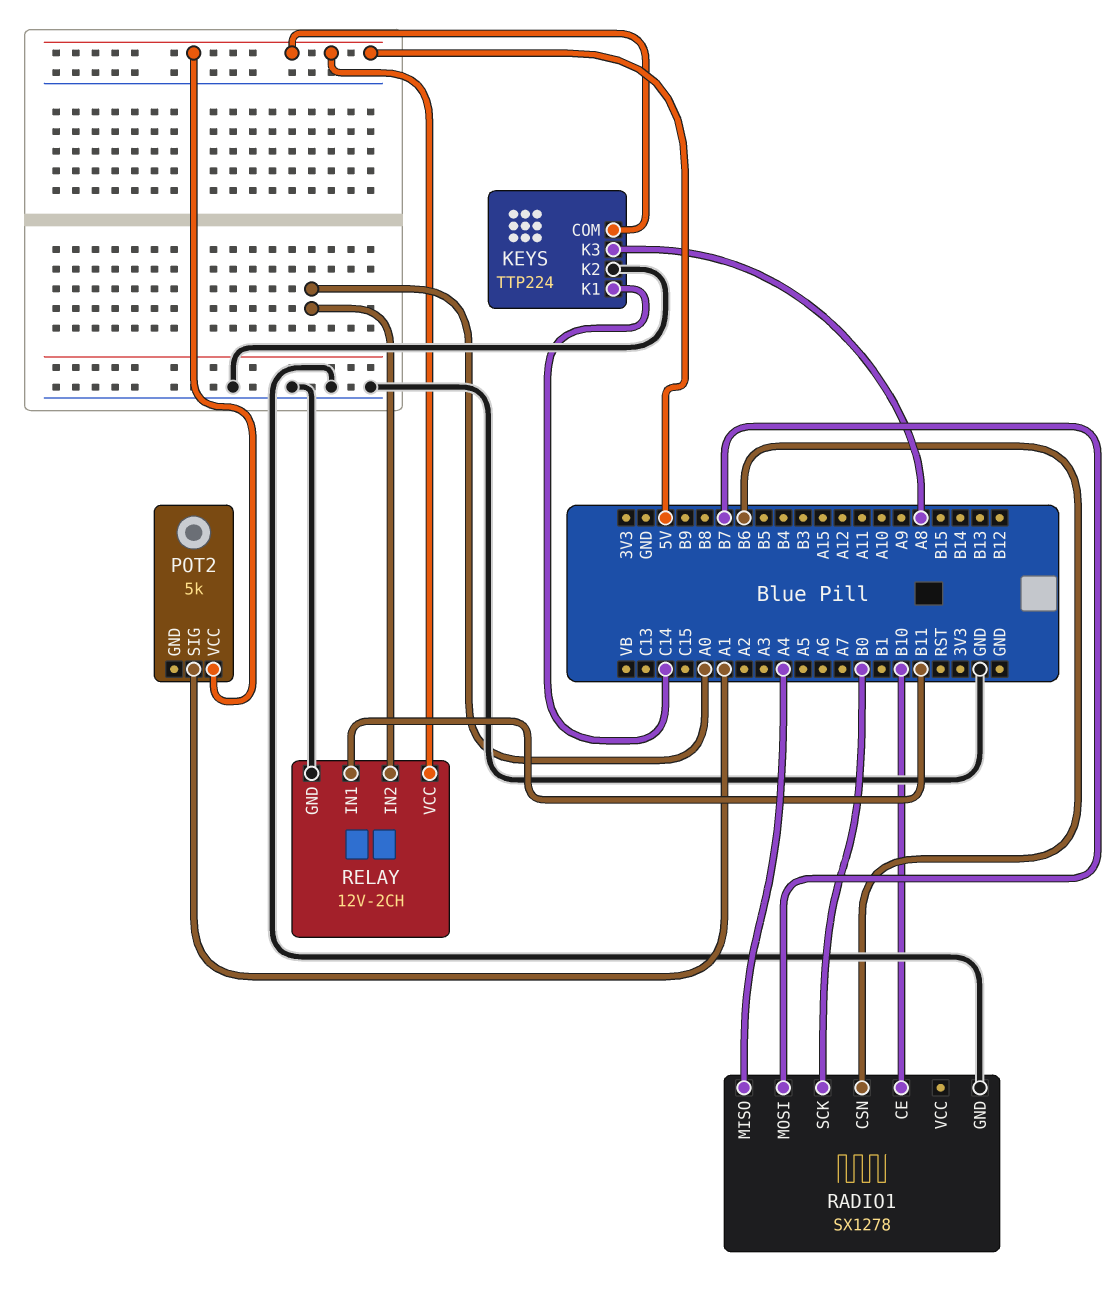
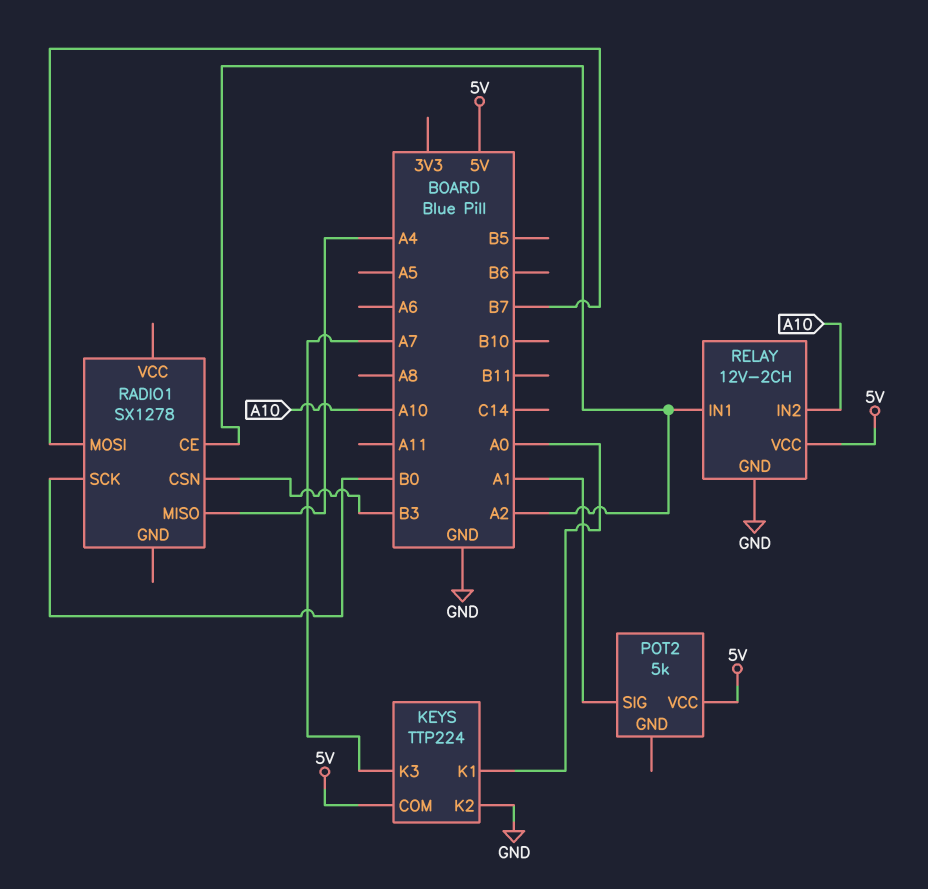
KEYS pin K1: C14 -> A0
KEYS pin K3: A8 -> A7
RADIO1 pin CE: B10 -> A2
RADIO1 pin CSN: B6 -> B3
RADIO1 pin GND: GND -> none
RELAY pin IN1: B11 -> A2
RELAY pin IN2: A0 -> A10

